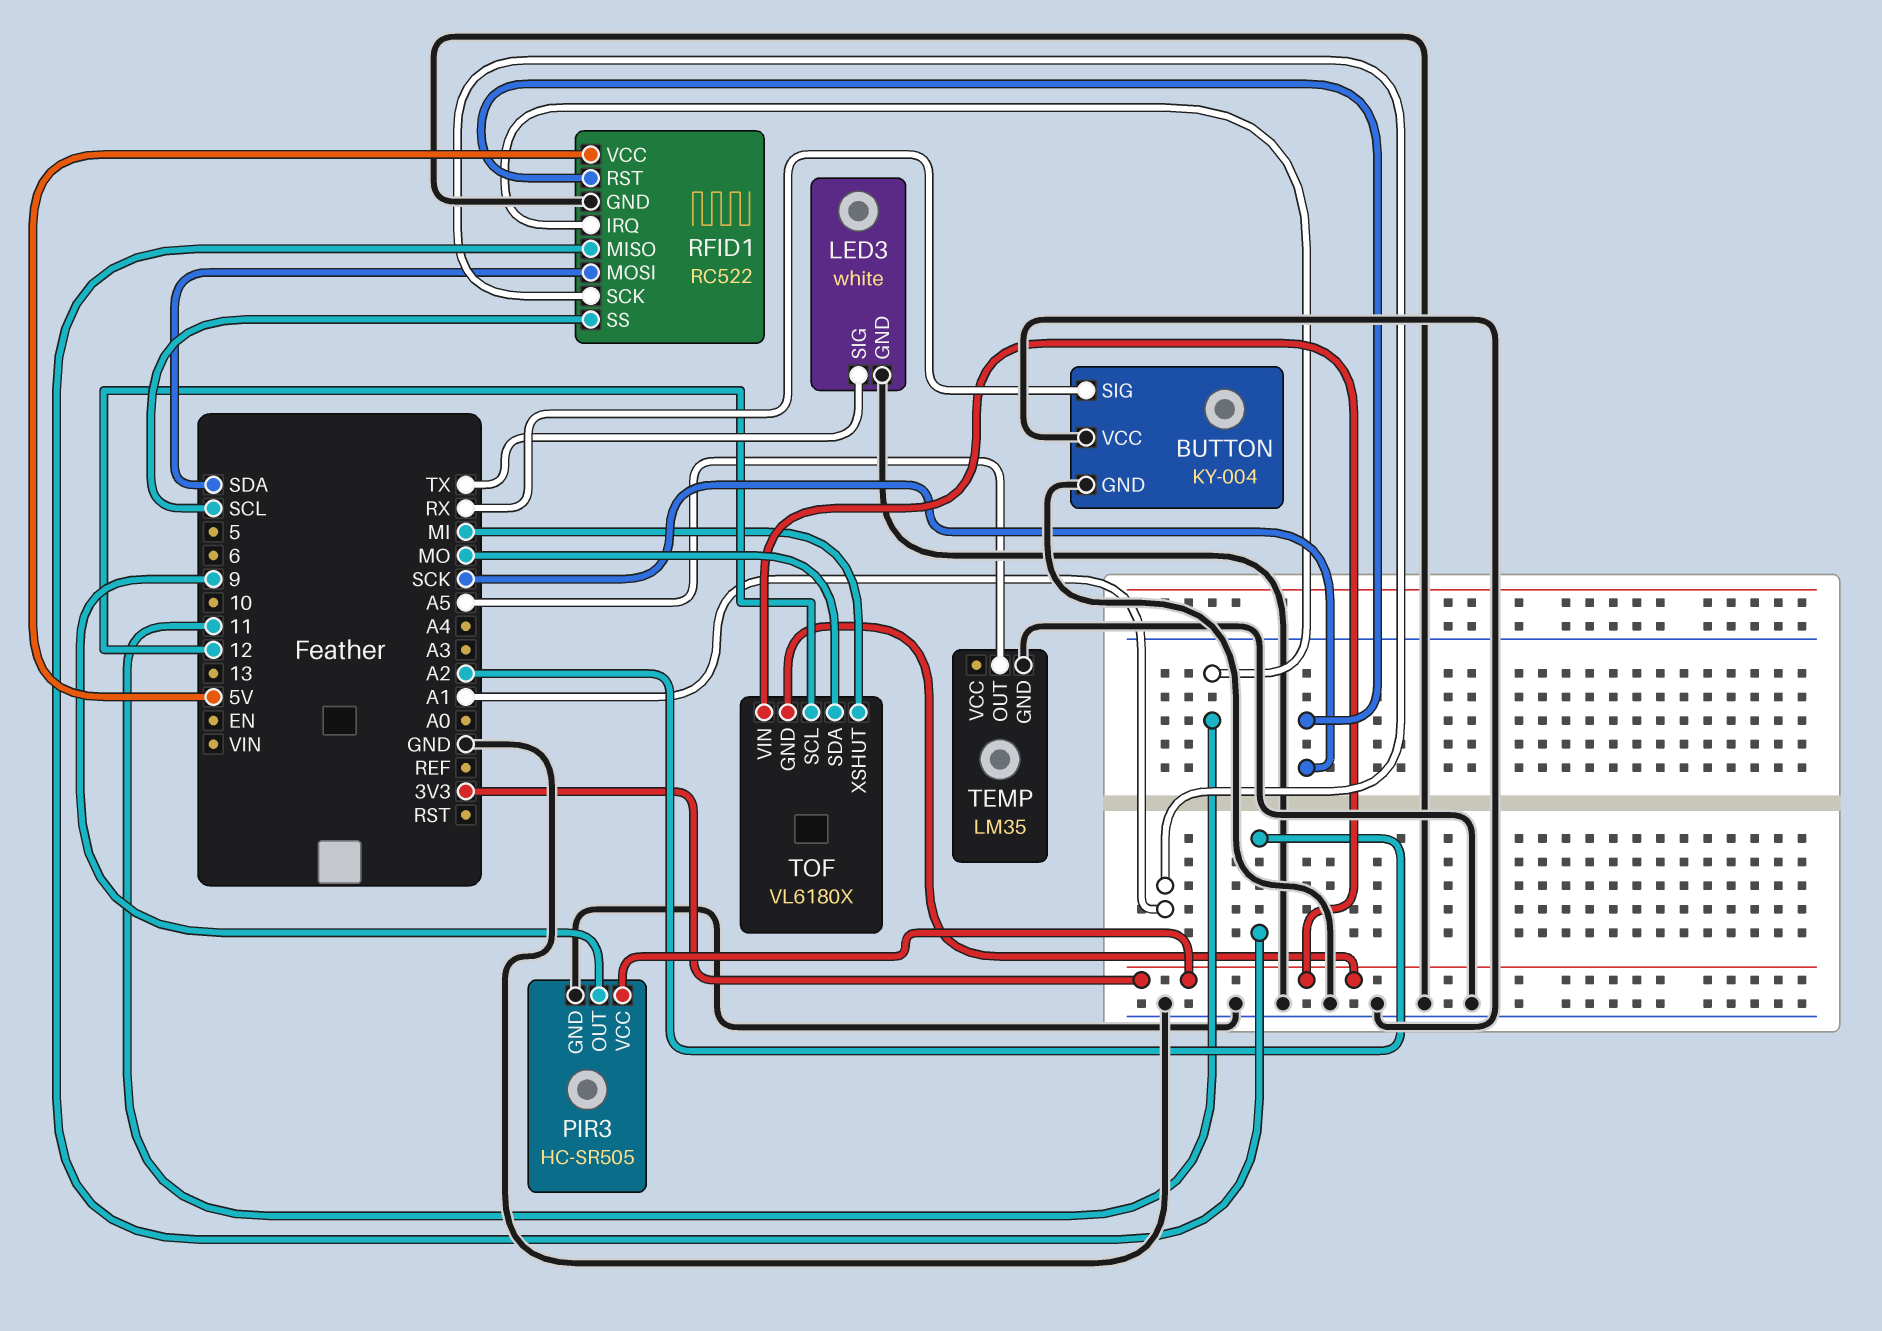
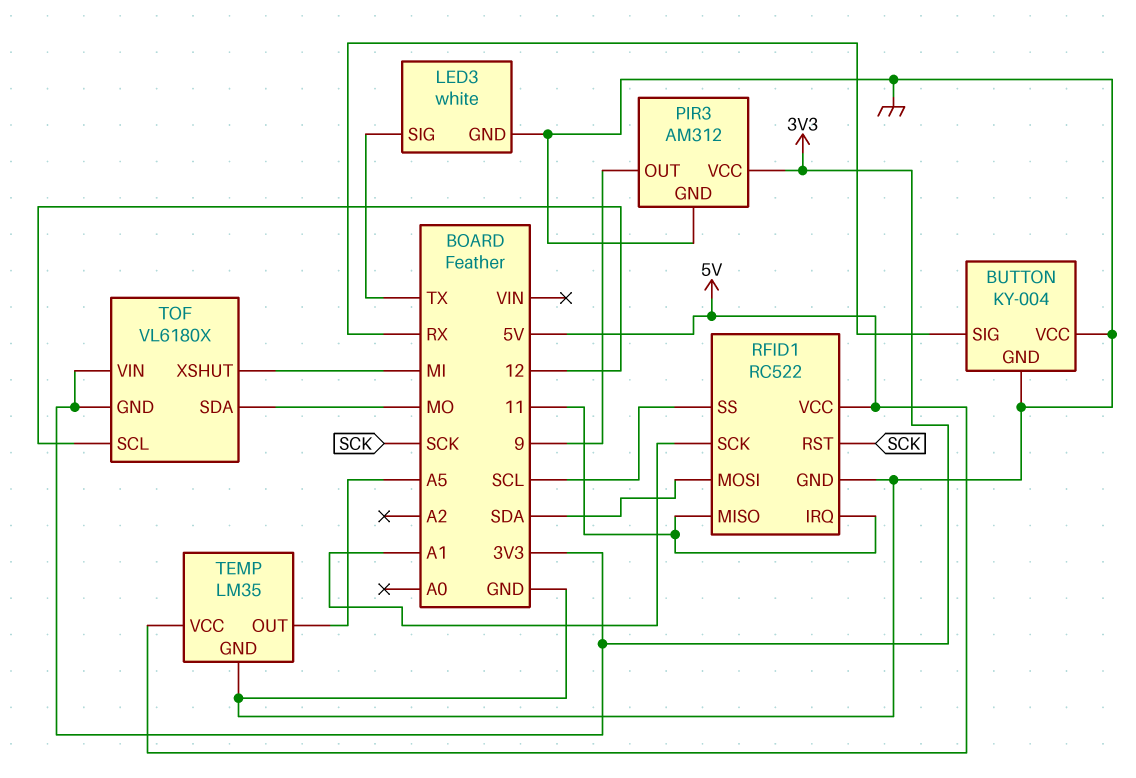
PIR3: HC-SR505 -> AM312
RFID1 pin MISO: A2 -> 11
TEMP pin VCC: none -> 5V

